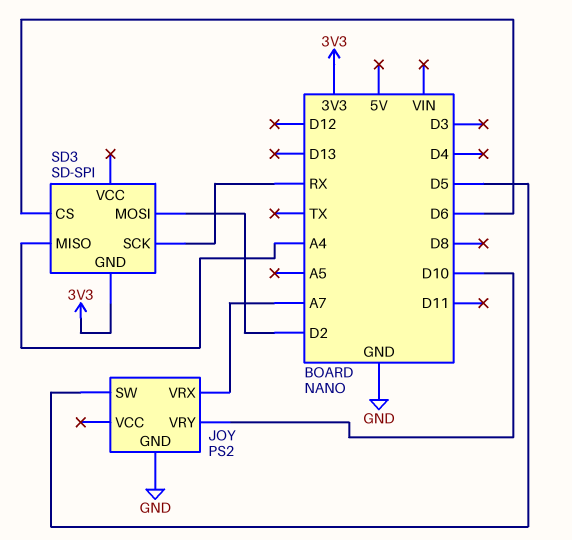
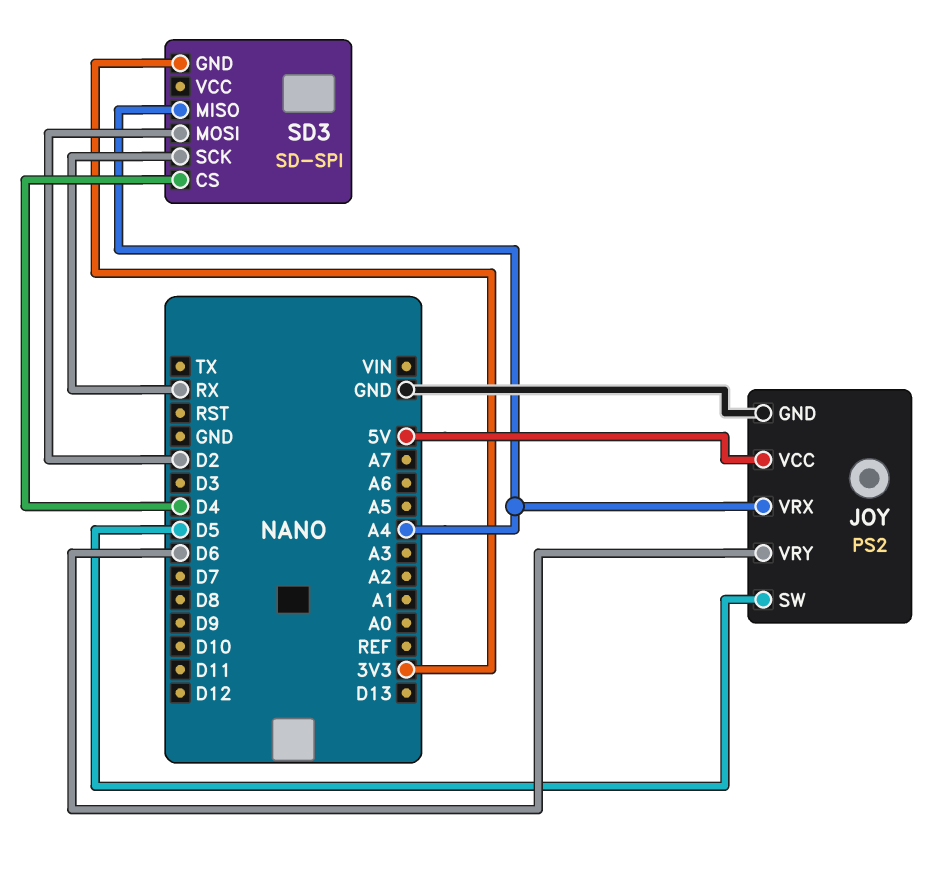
JOY pin VCC: none -> 5V
JOY pin VRX: A7 -> A4
JOY pin VRY: D10 -> D6
SD3 pin CS: D6 -> D4

